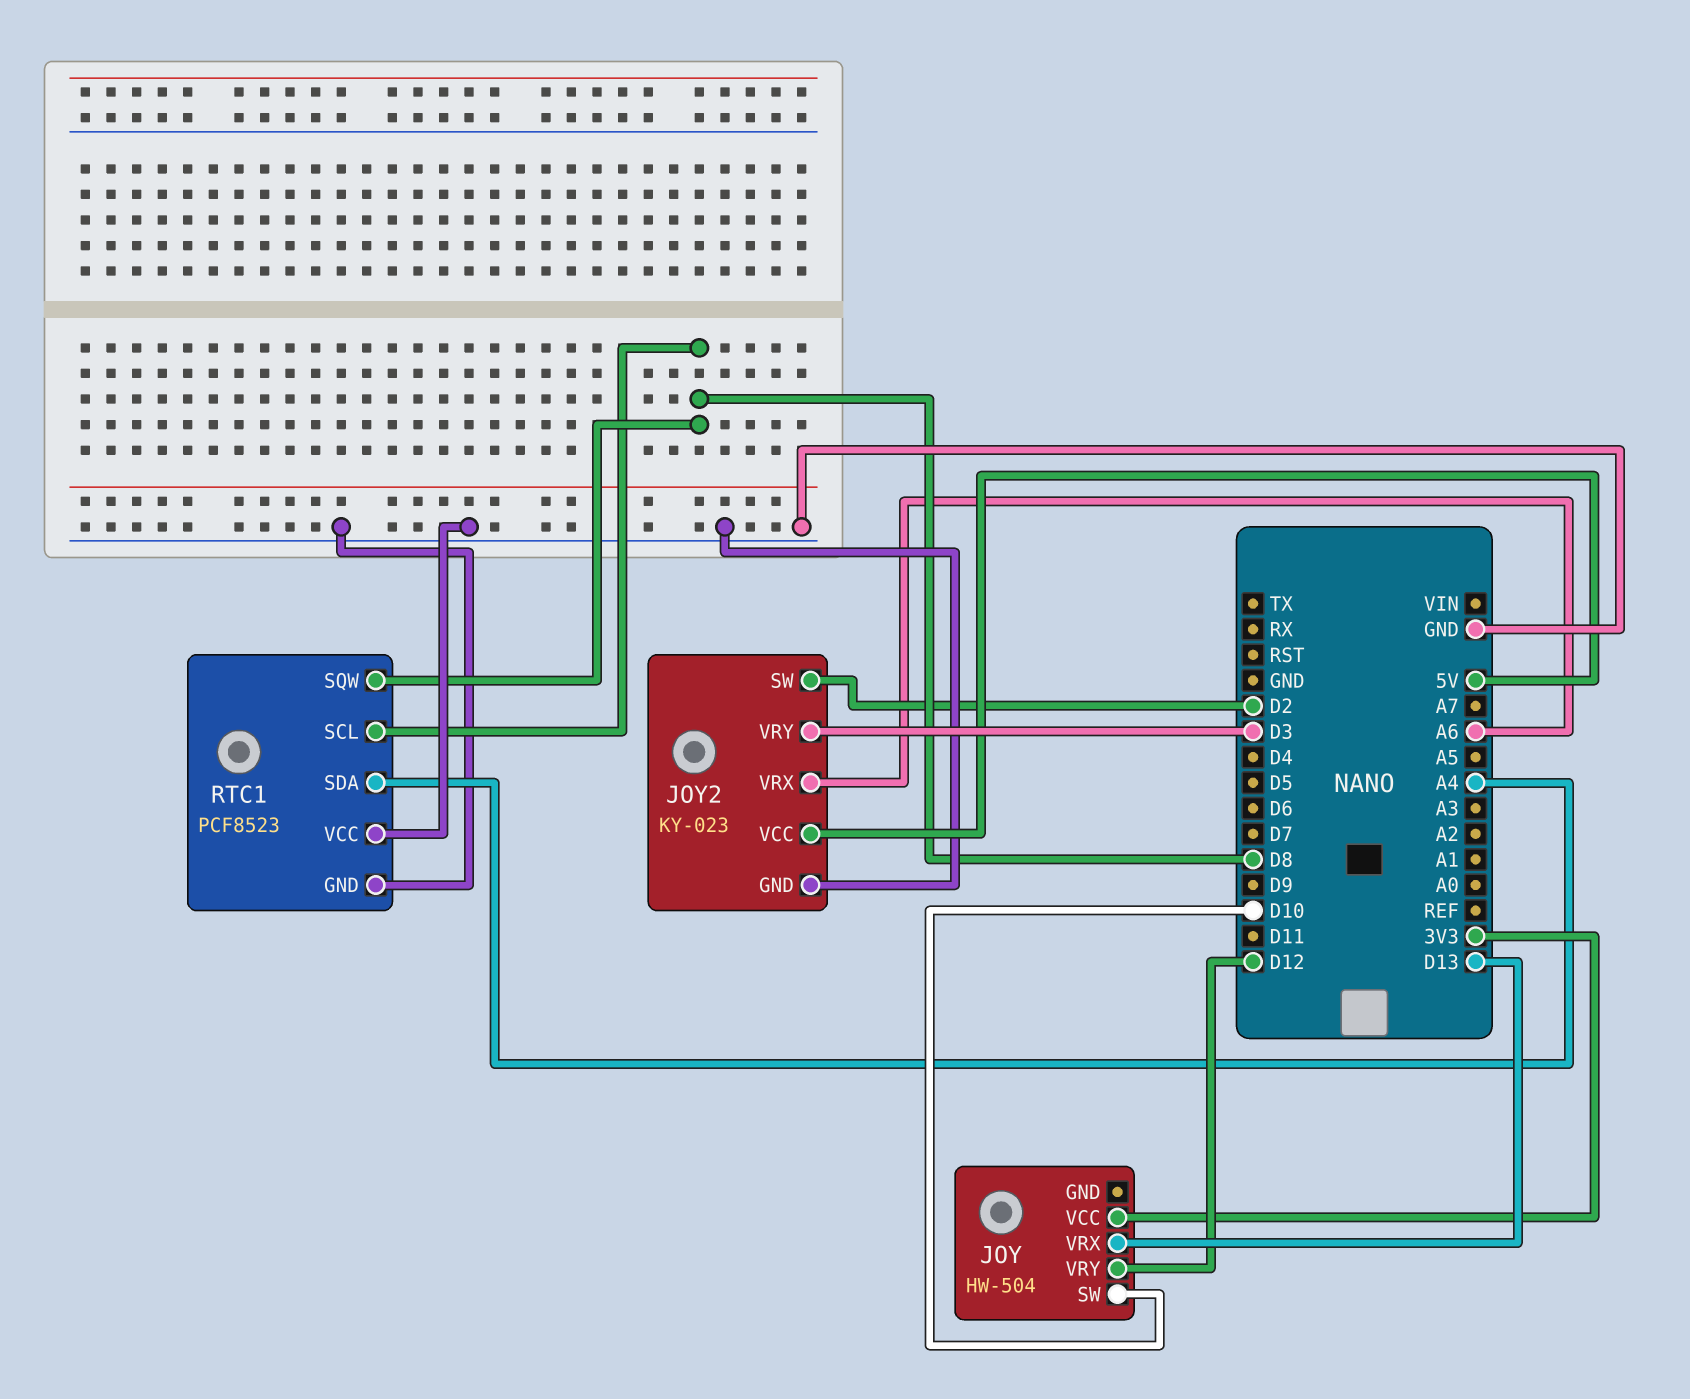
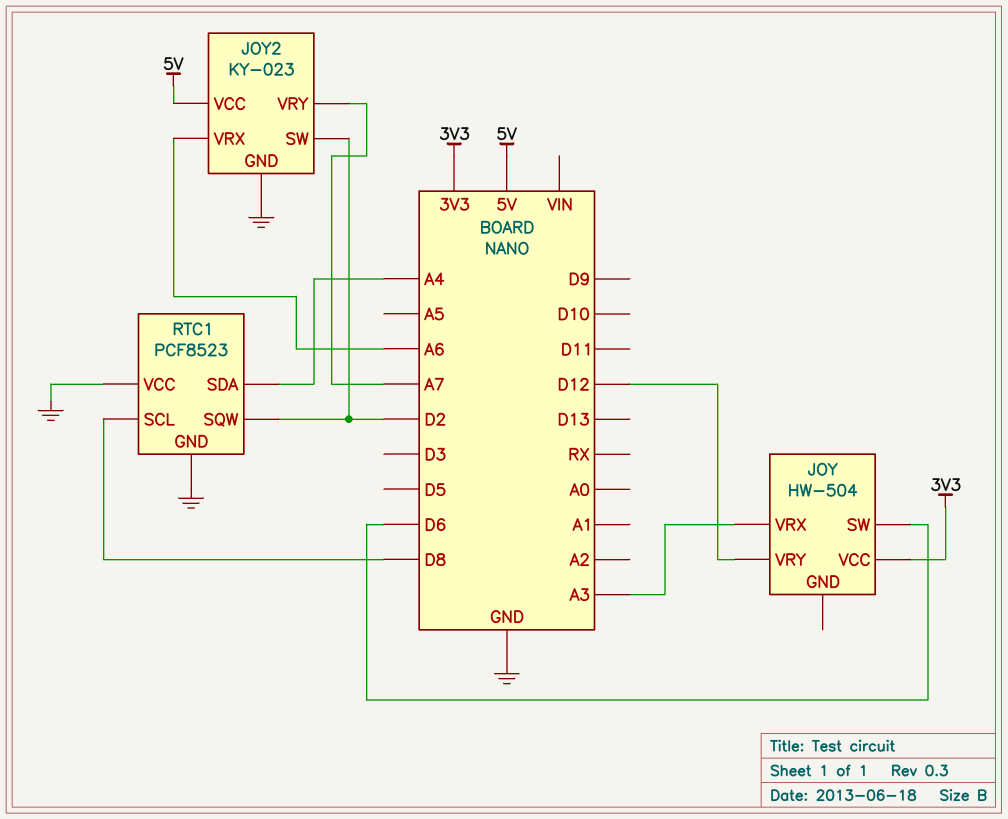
JOY pin SW: D10 -> D6
JOY pin VRX: D13 -> A3
JOY2 pin VRY: D3 -> A7
RTC1 pin SQW: D8 -> D2

